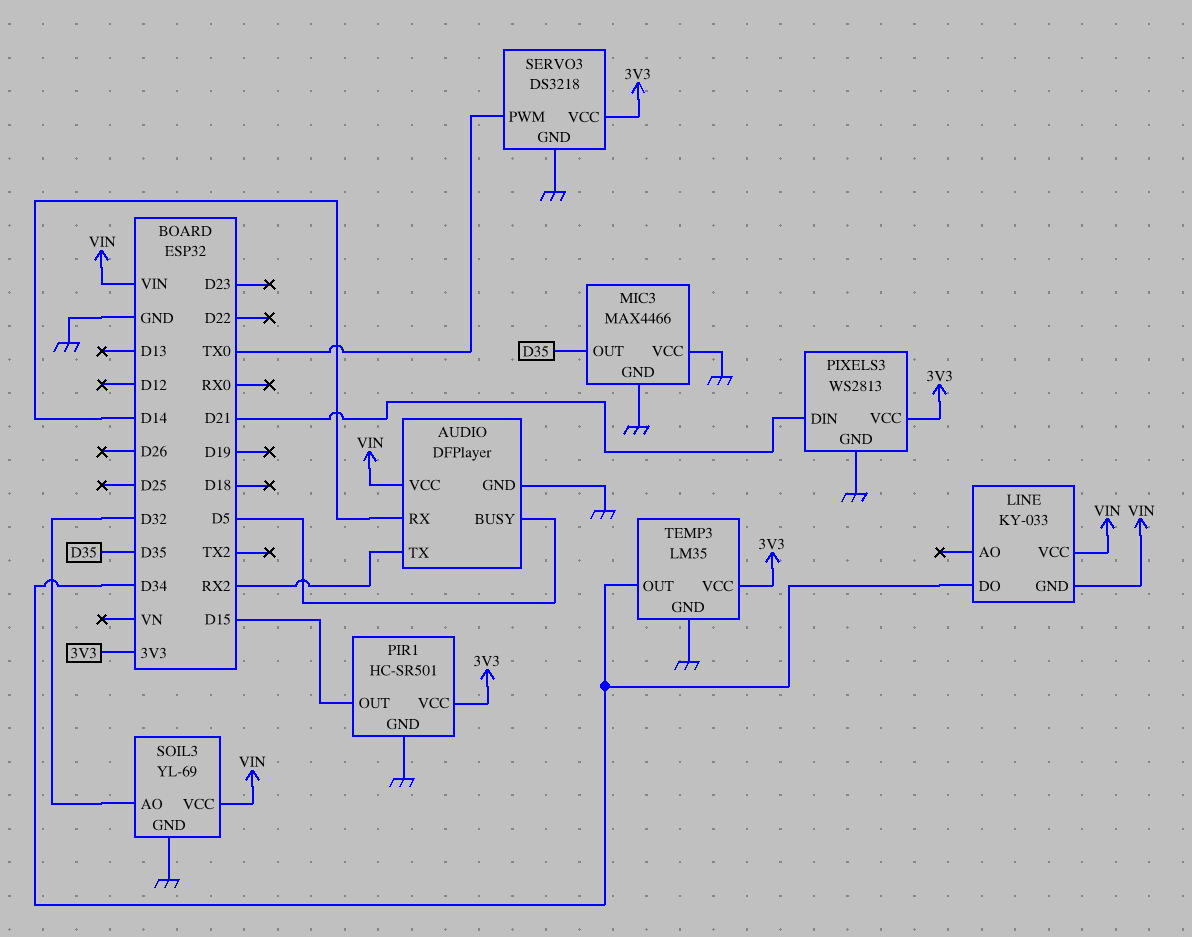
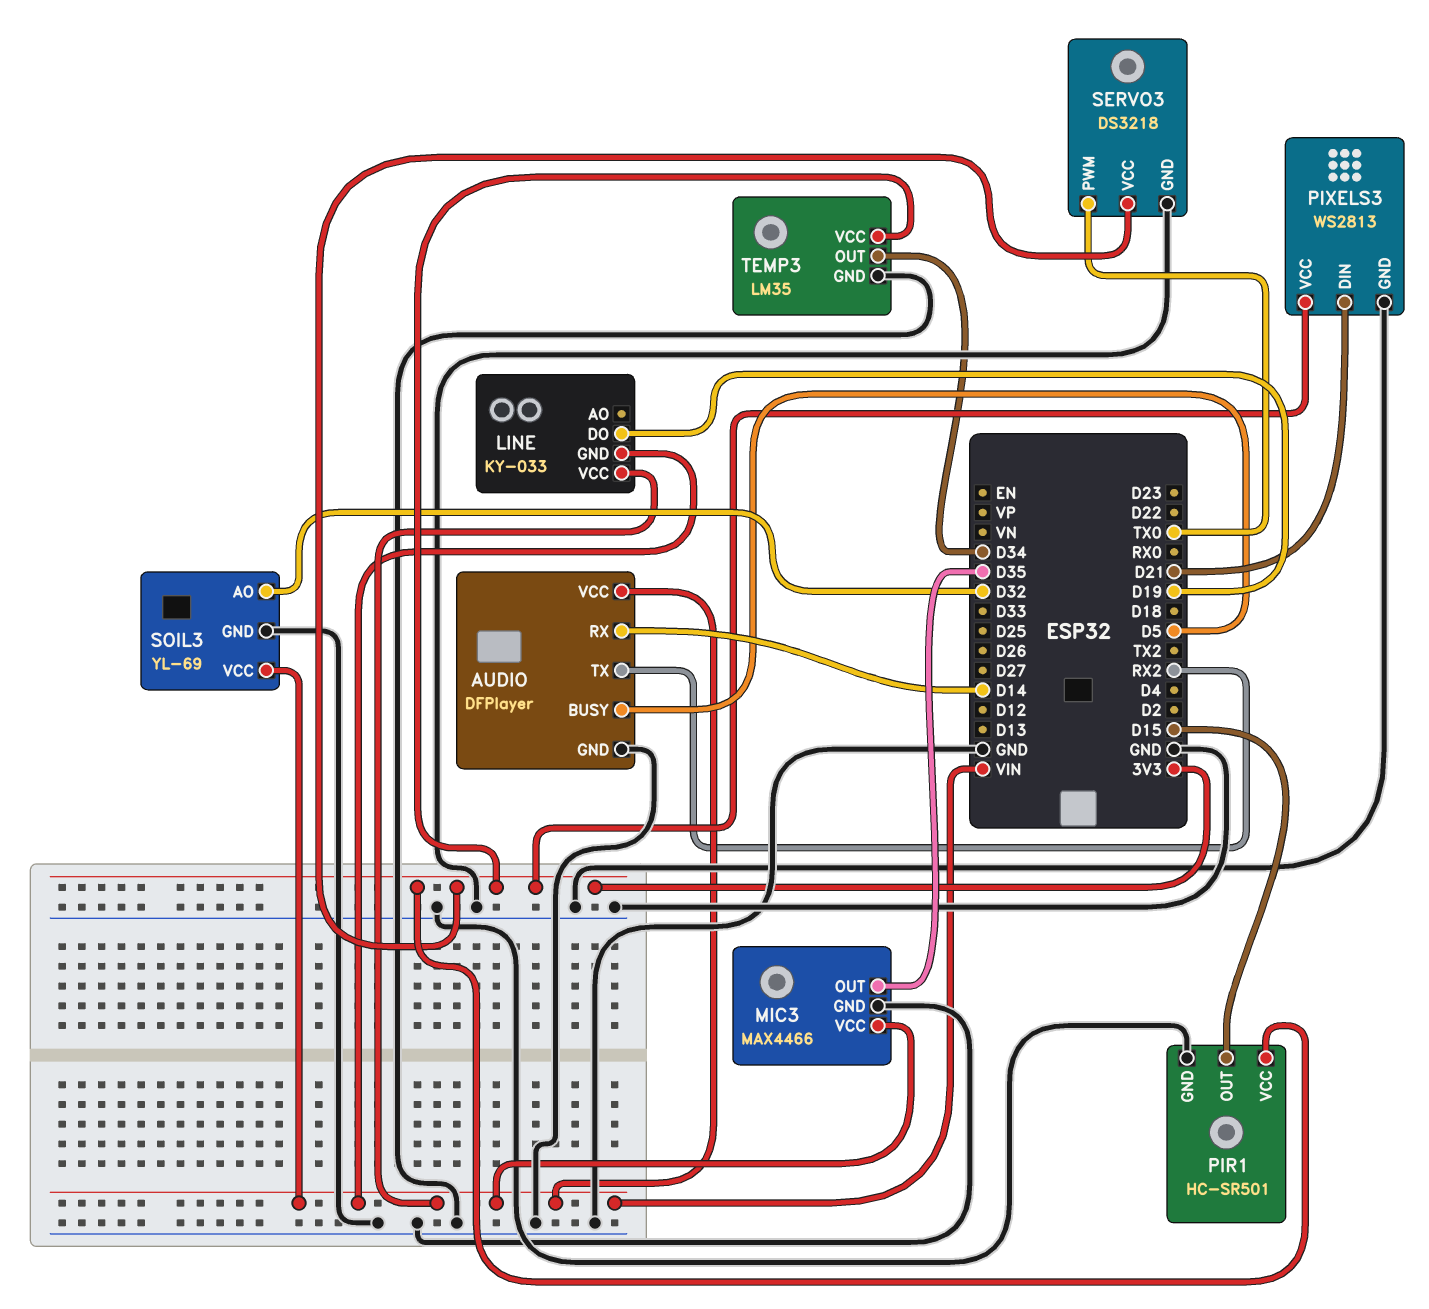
LINE pin DO: D34 -> D19
MIC3 pin VCC: GND -> VIN

